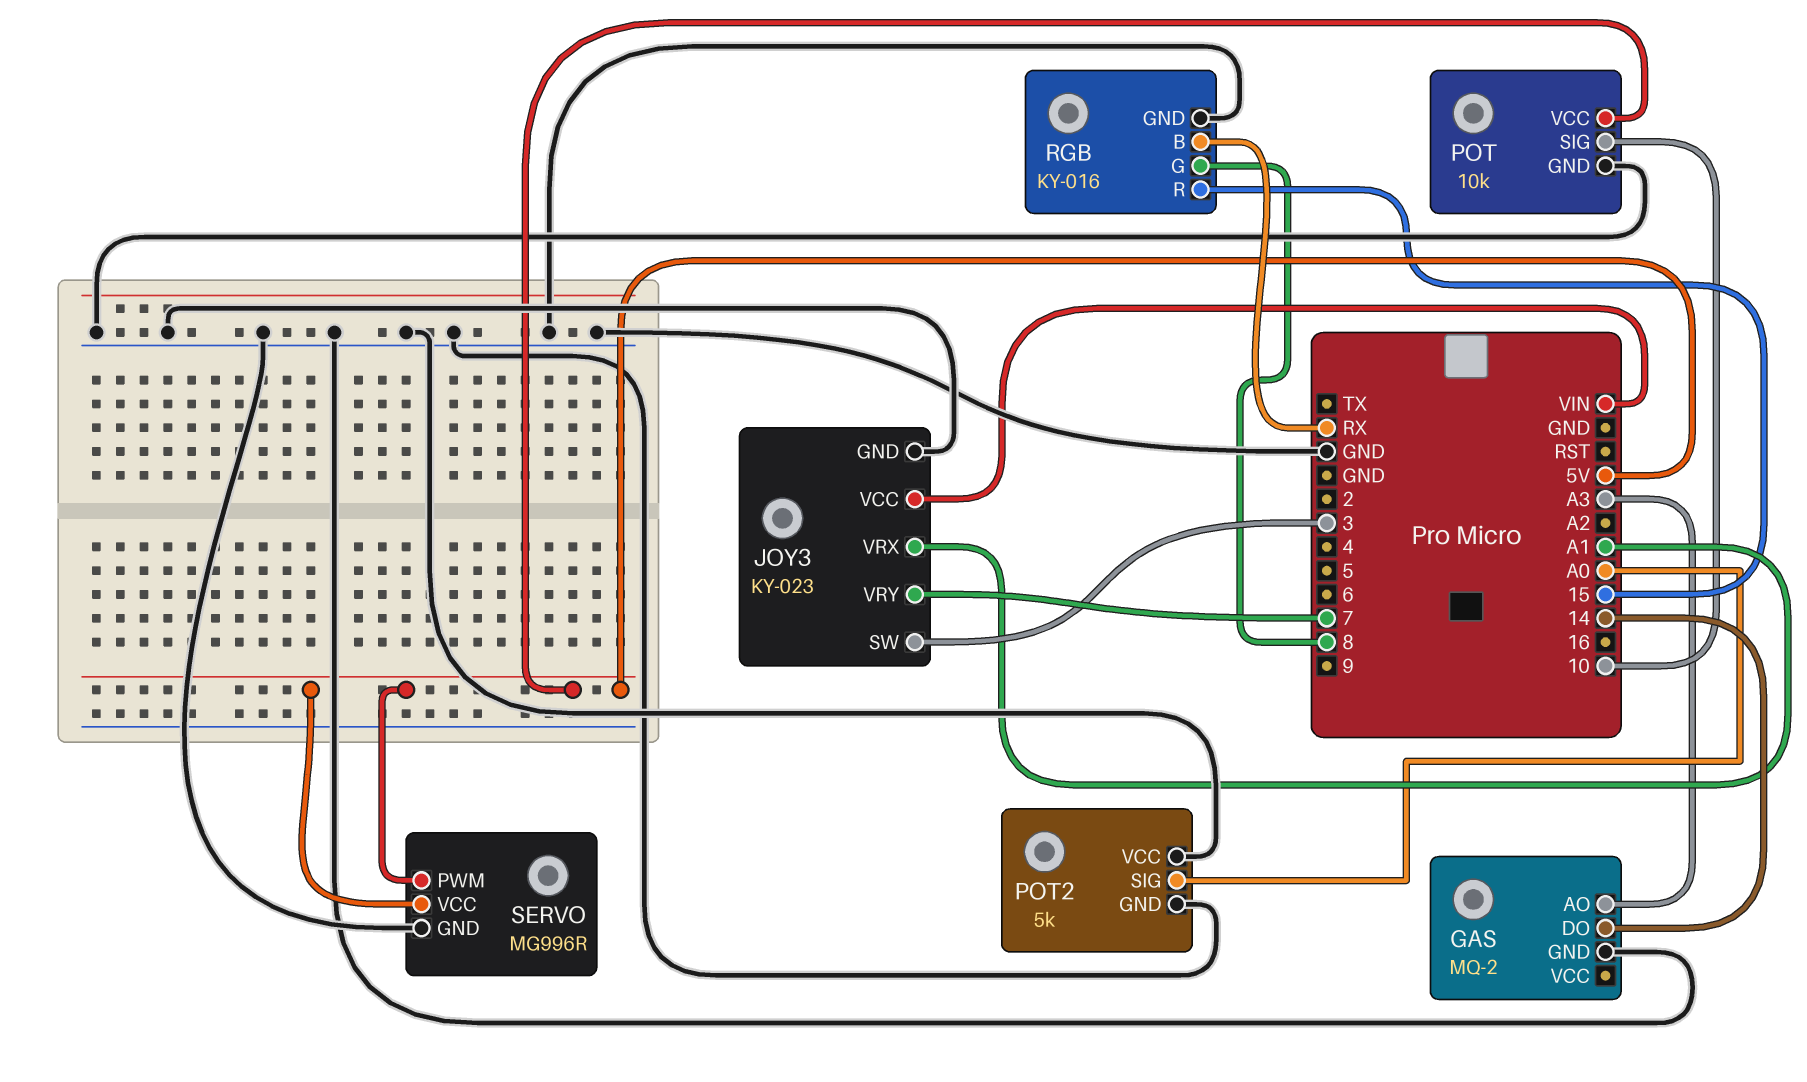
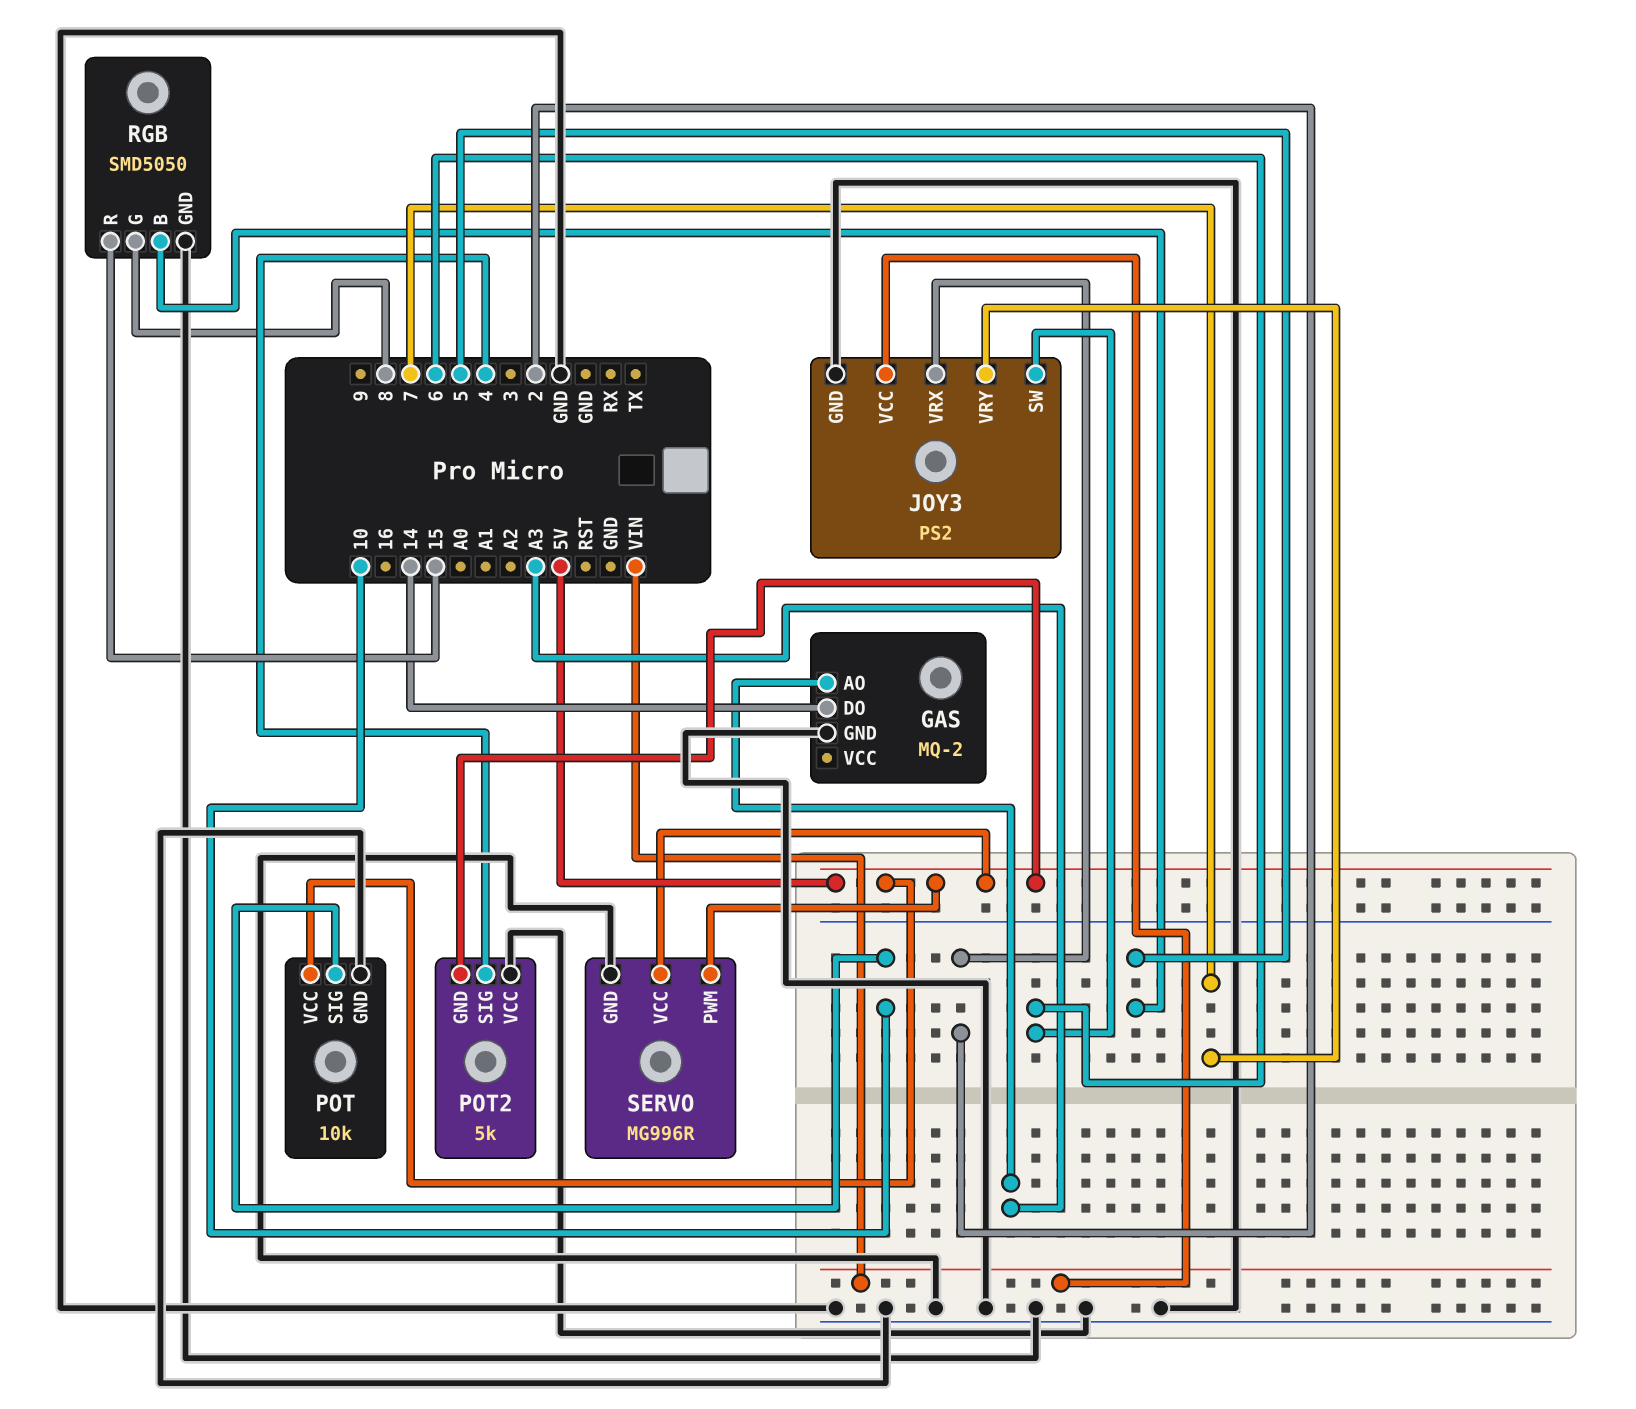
JOY3: KY-023 -> PS2
JOY3 pin SW: 3 -> 6
JOY3 pin VRX: A1 -> 2
POT2 pin GND: GND -> 5V
POT2 pin SIG: A0 -> 4
RGB: KY-016 -> SMD5050
RGB pin B: RX -> 5

